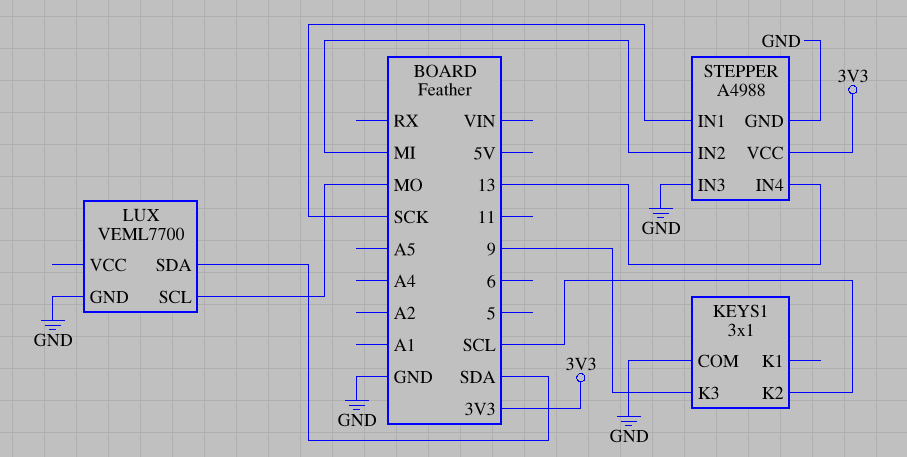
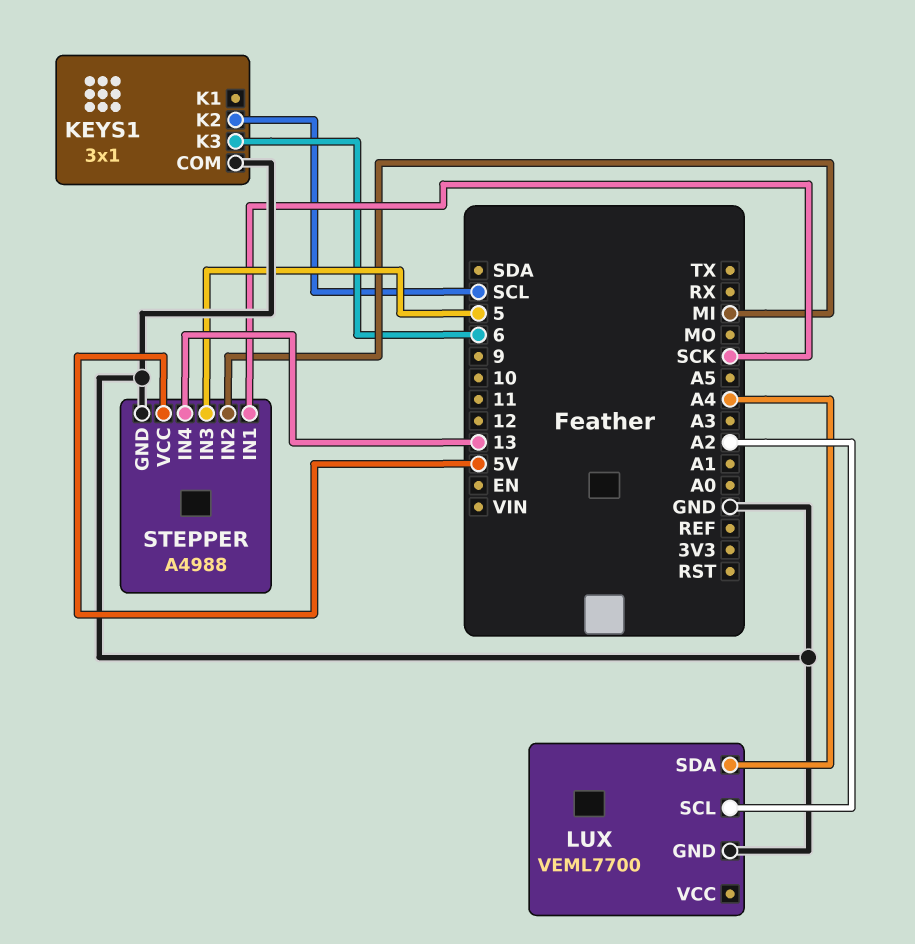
KEYS1 pin K3: 9 -> 6
LUX pin SCL: MO -> A2
LUX pin SDA: SDA -> A4
STEPPER pin IN3: GND -> 5
STEPPER pin VCC: 3V3 -> 5V

